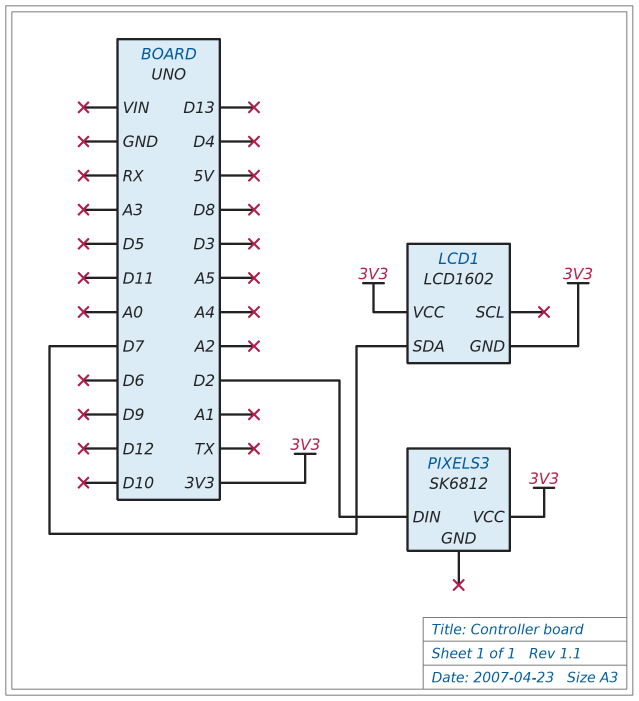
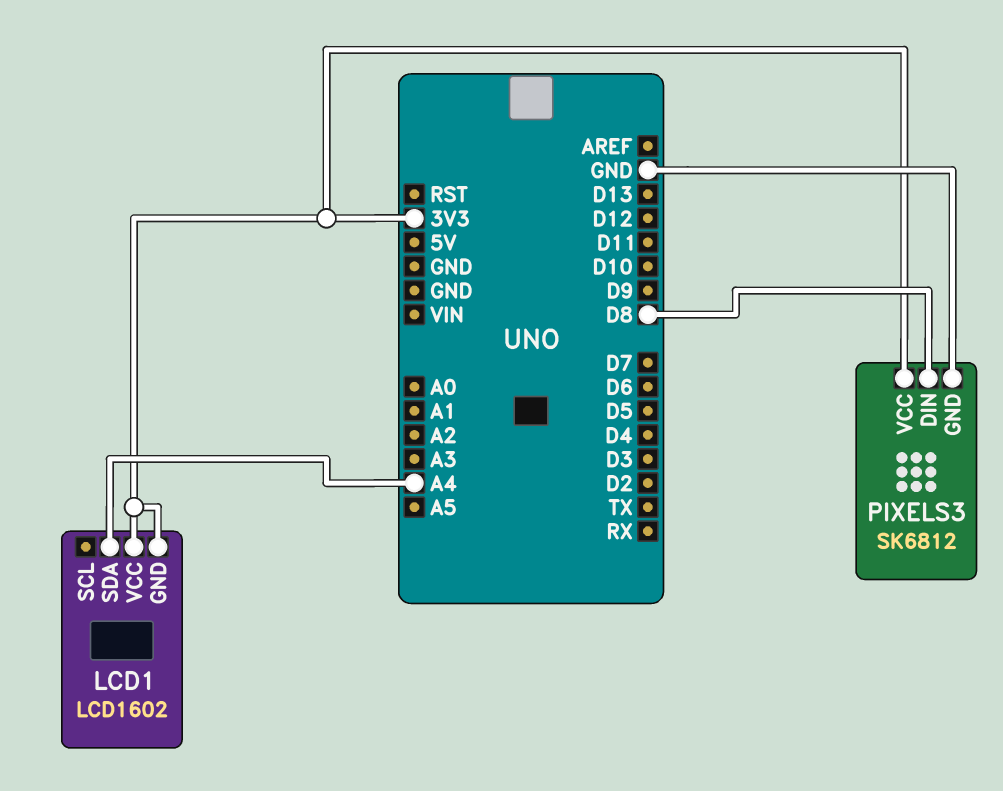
LCD1 pin SDA: D7 -> A4
PIXELS3 pin DIN: D2 -> D8
PIXELS3 pin GND: none -> GND

